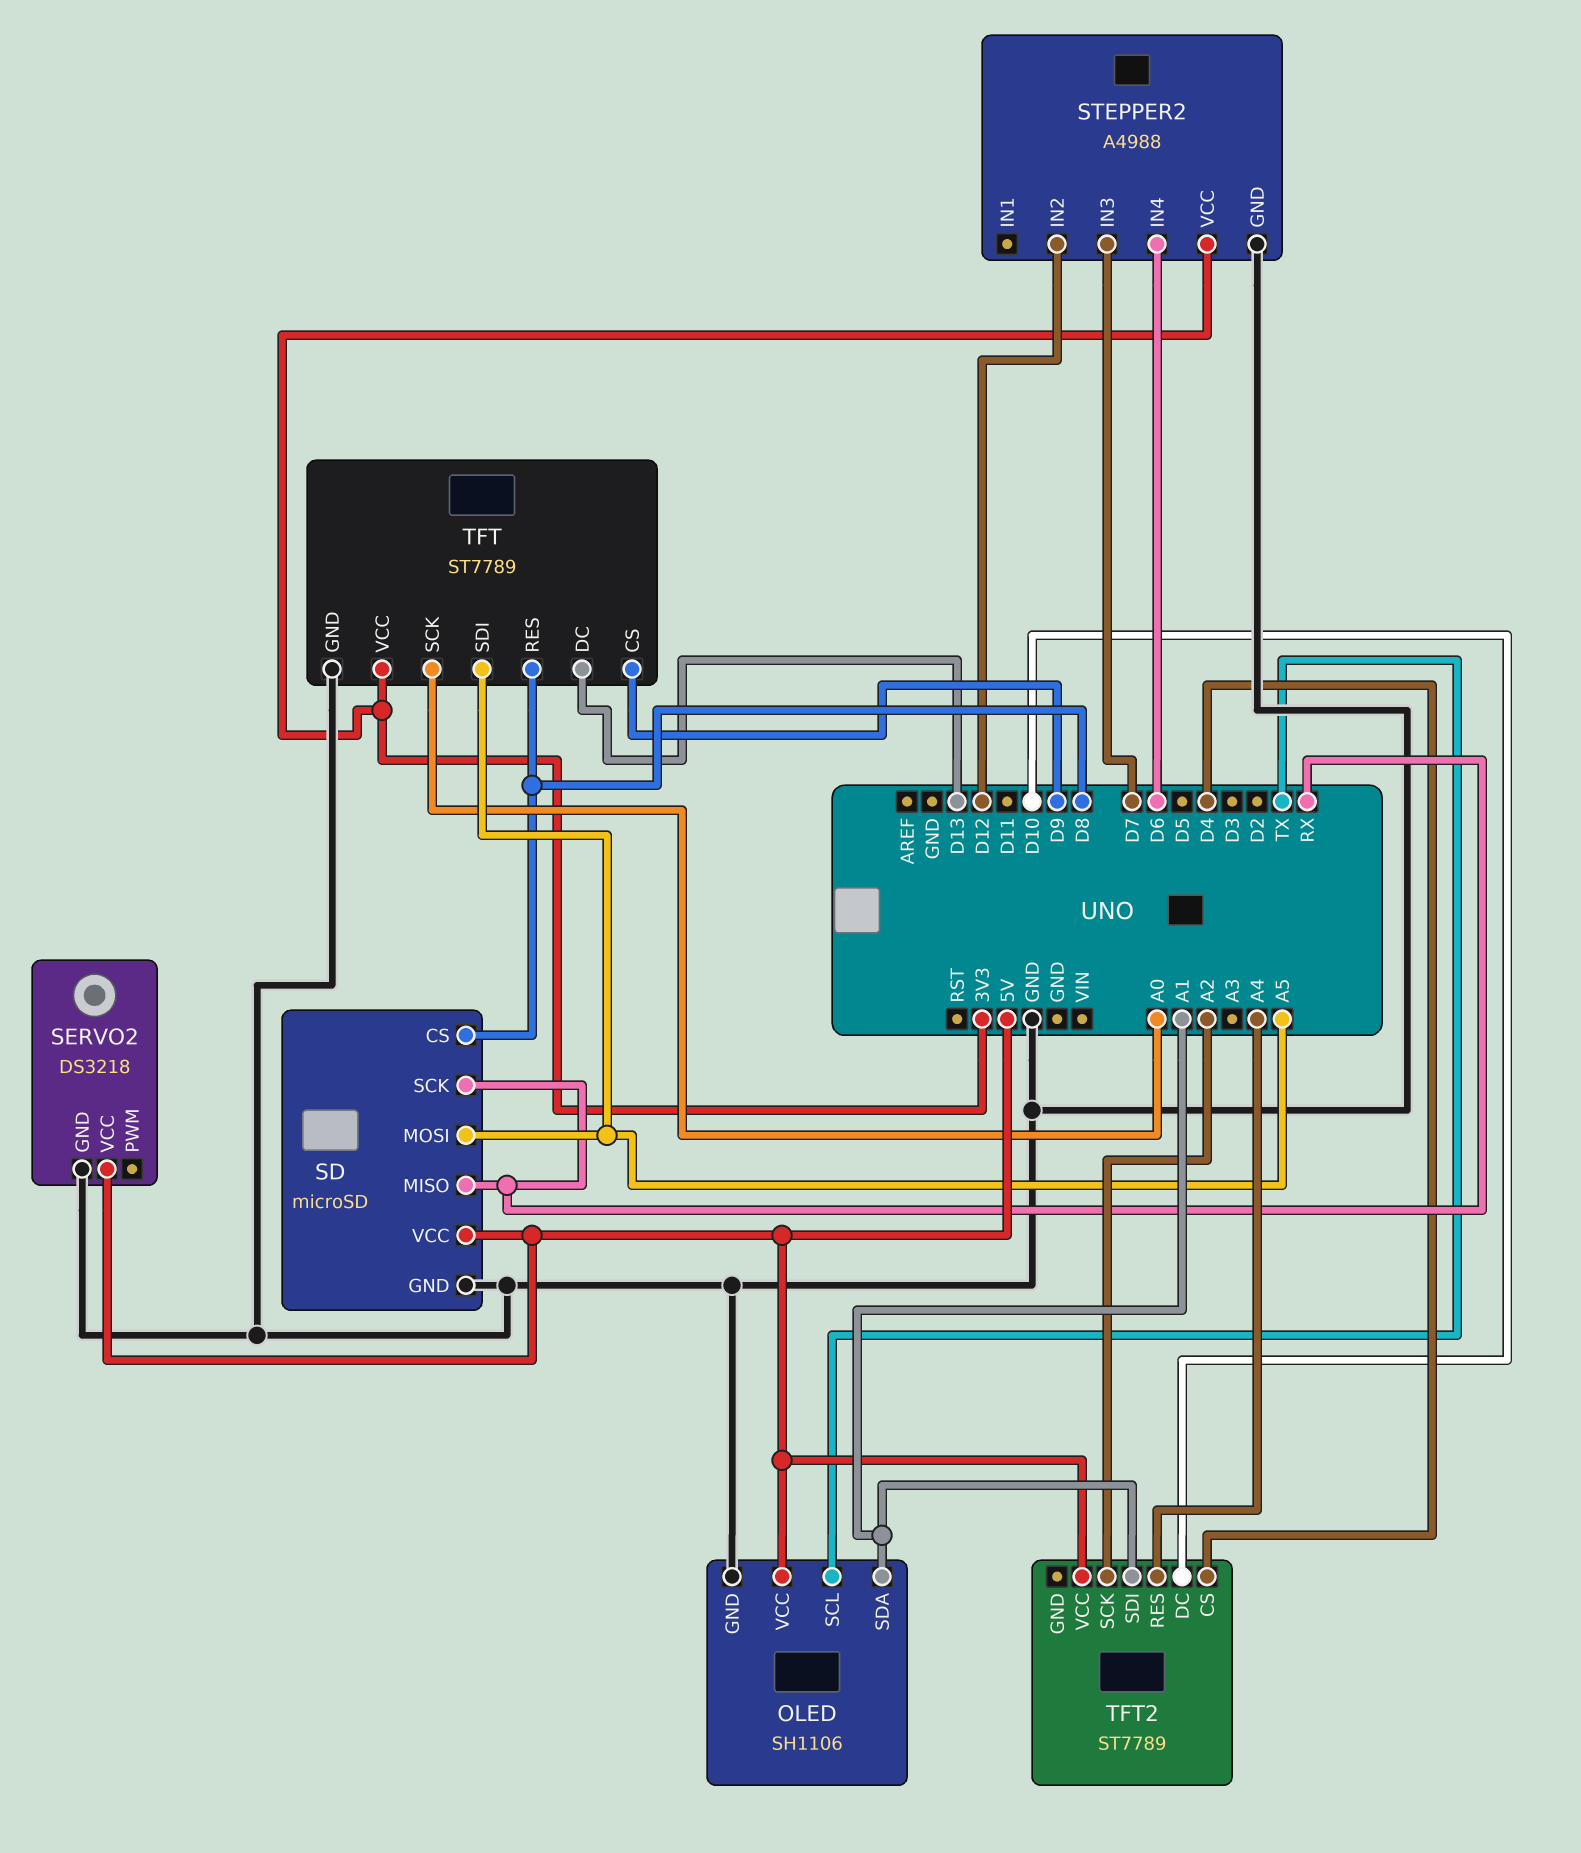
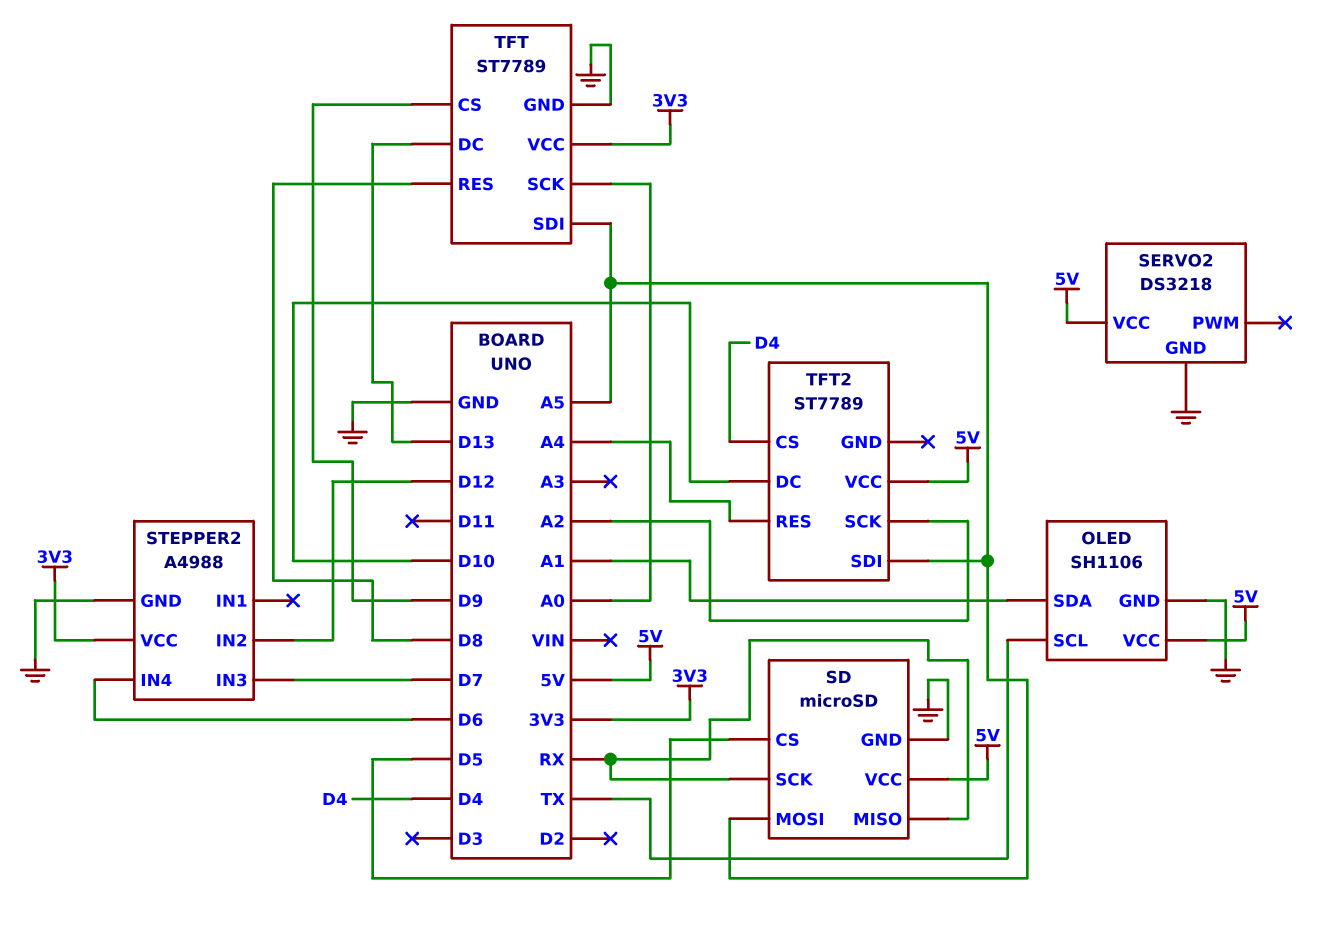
SD pin CS: D8 -> D5
TFT2 pin SDI: A1 -> A5

